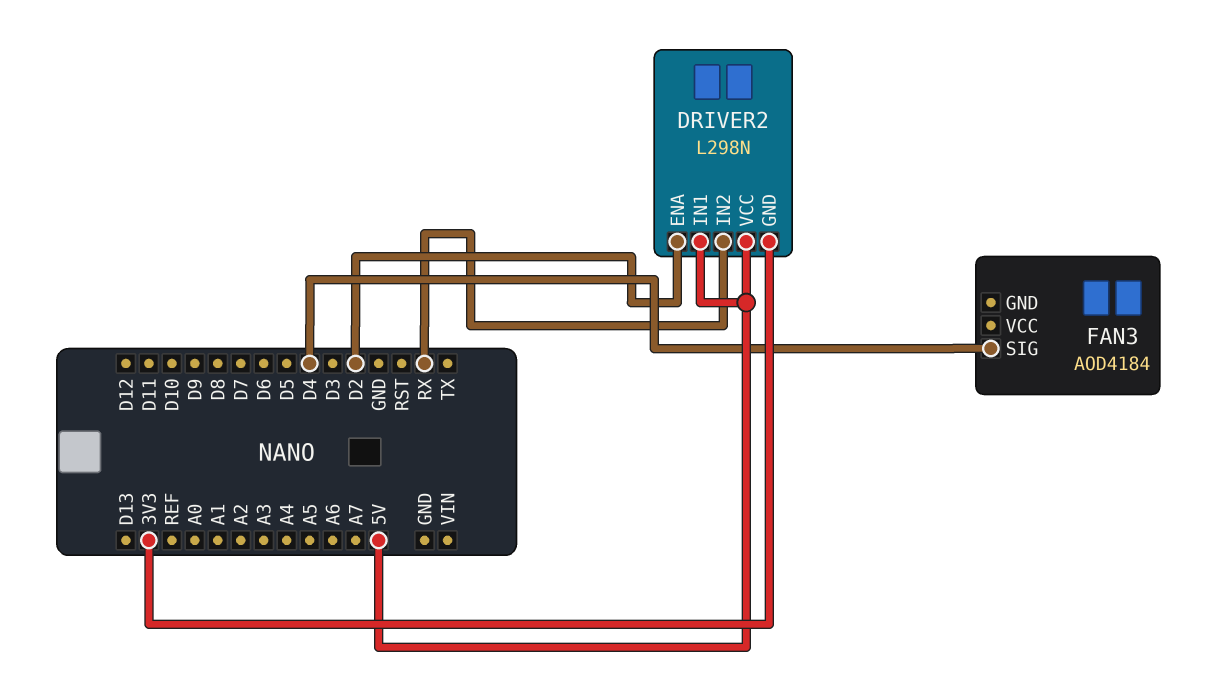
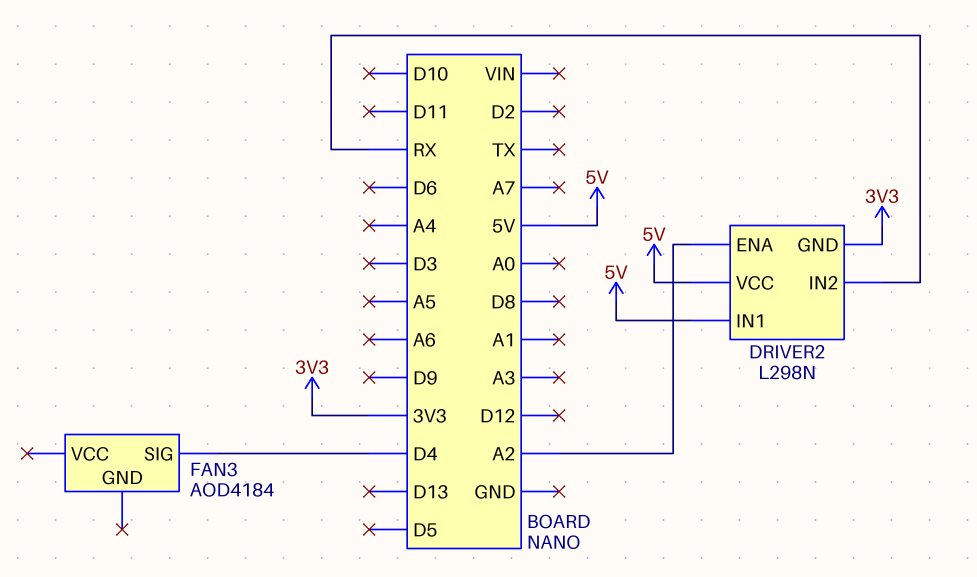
DRIVER2 pin ENA: D2 -> A2

